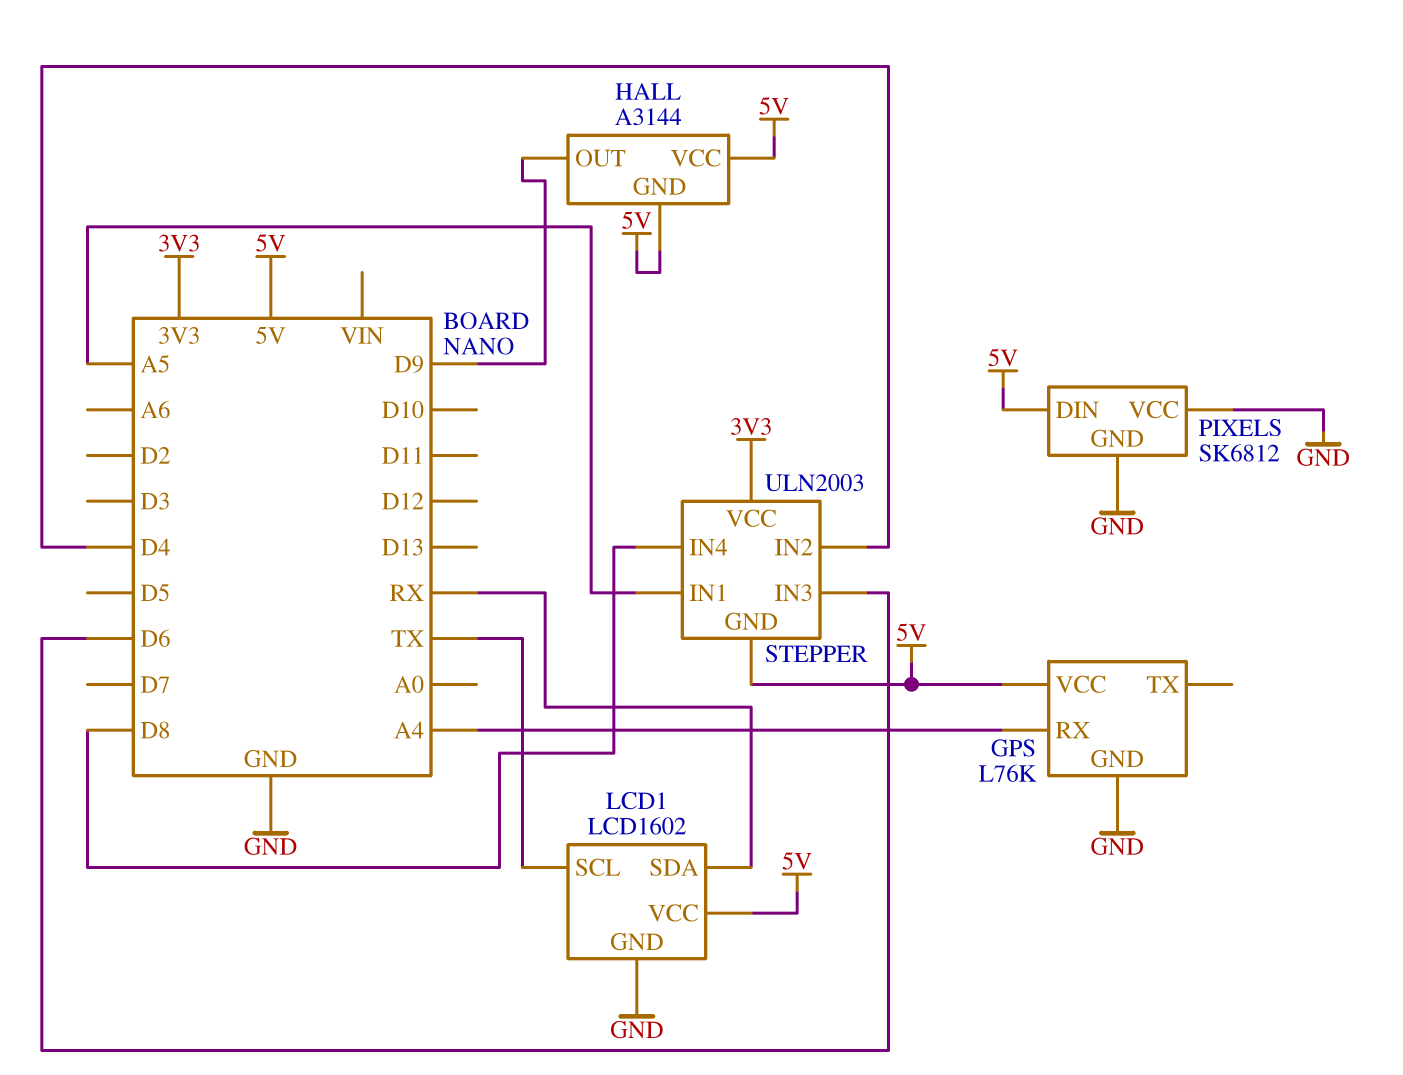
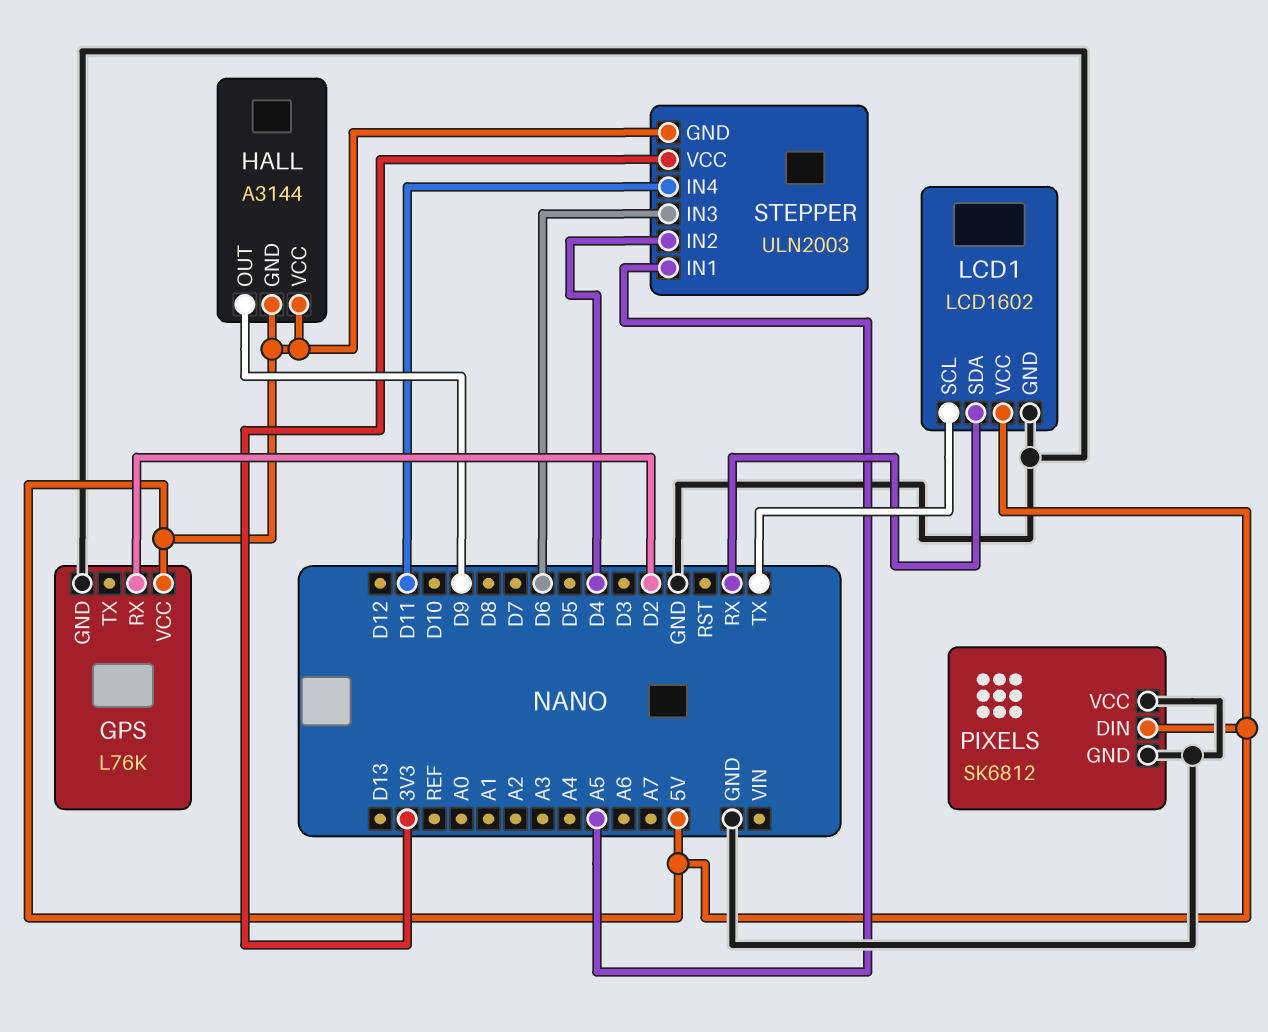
GPS pin RX: A4 -> D2
STEPPER pin IN4: D8 -> D11

